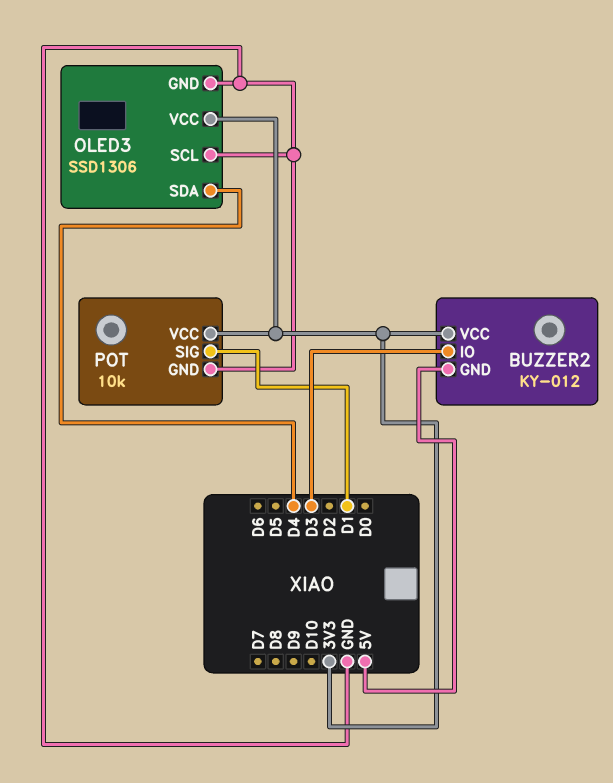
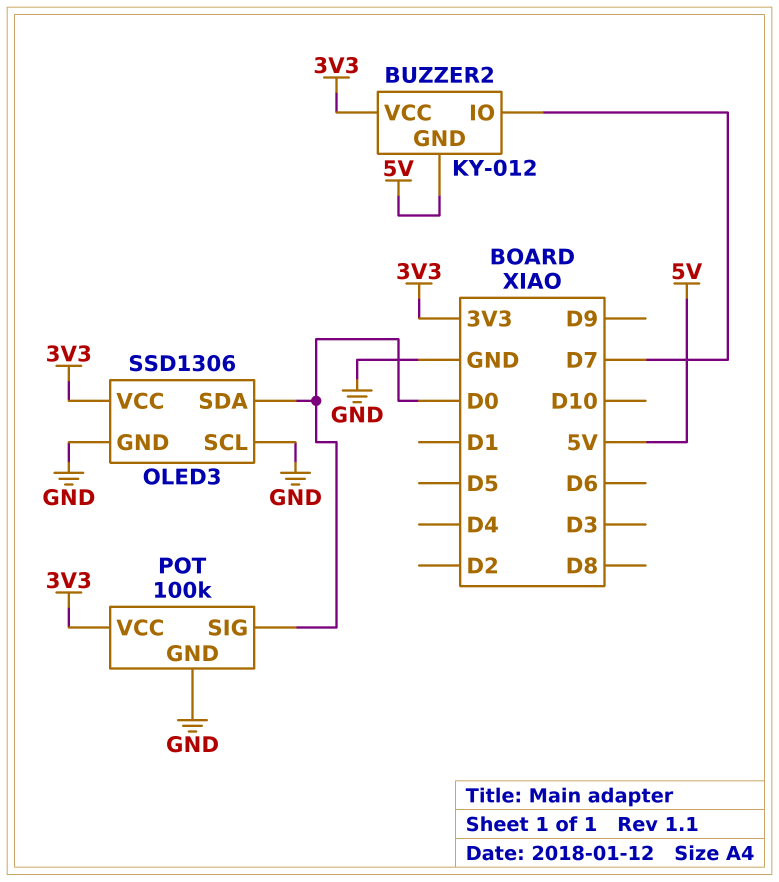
BUZZER2 pin IO: D3 -> D7
OLED3 pin SDA: D4 -> D0
POT: 10k -> 100k
POT pin SIG: D1 -> D0

